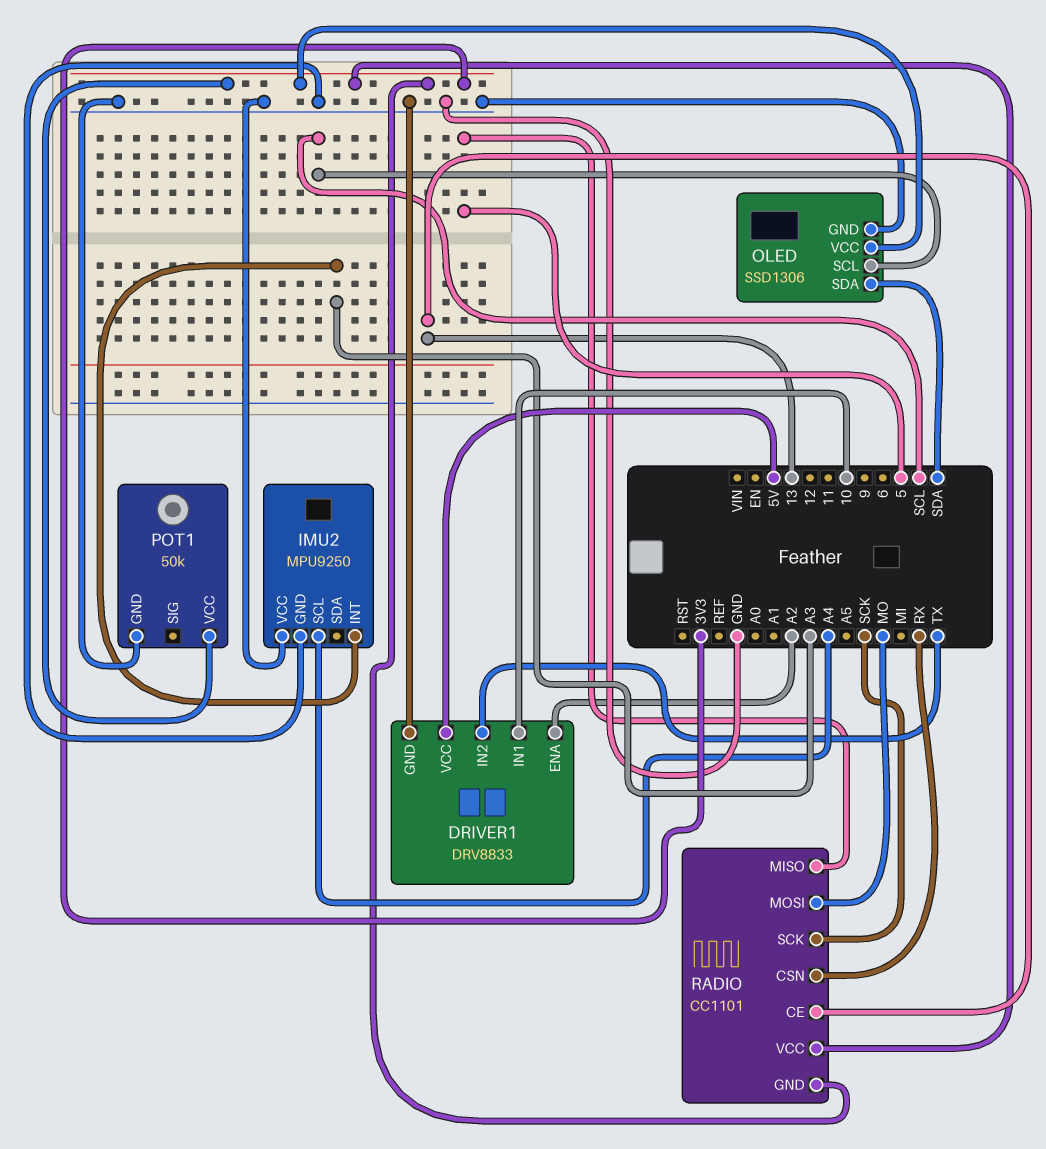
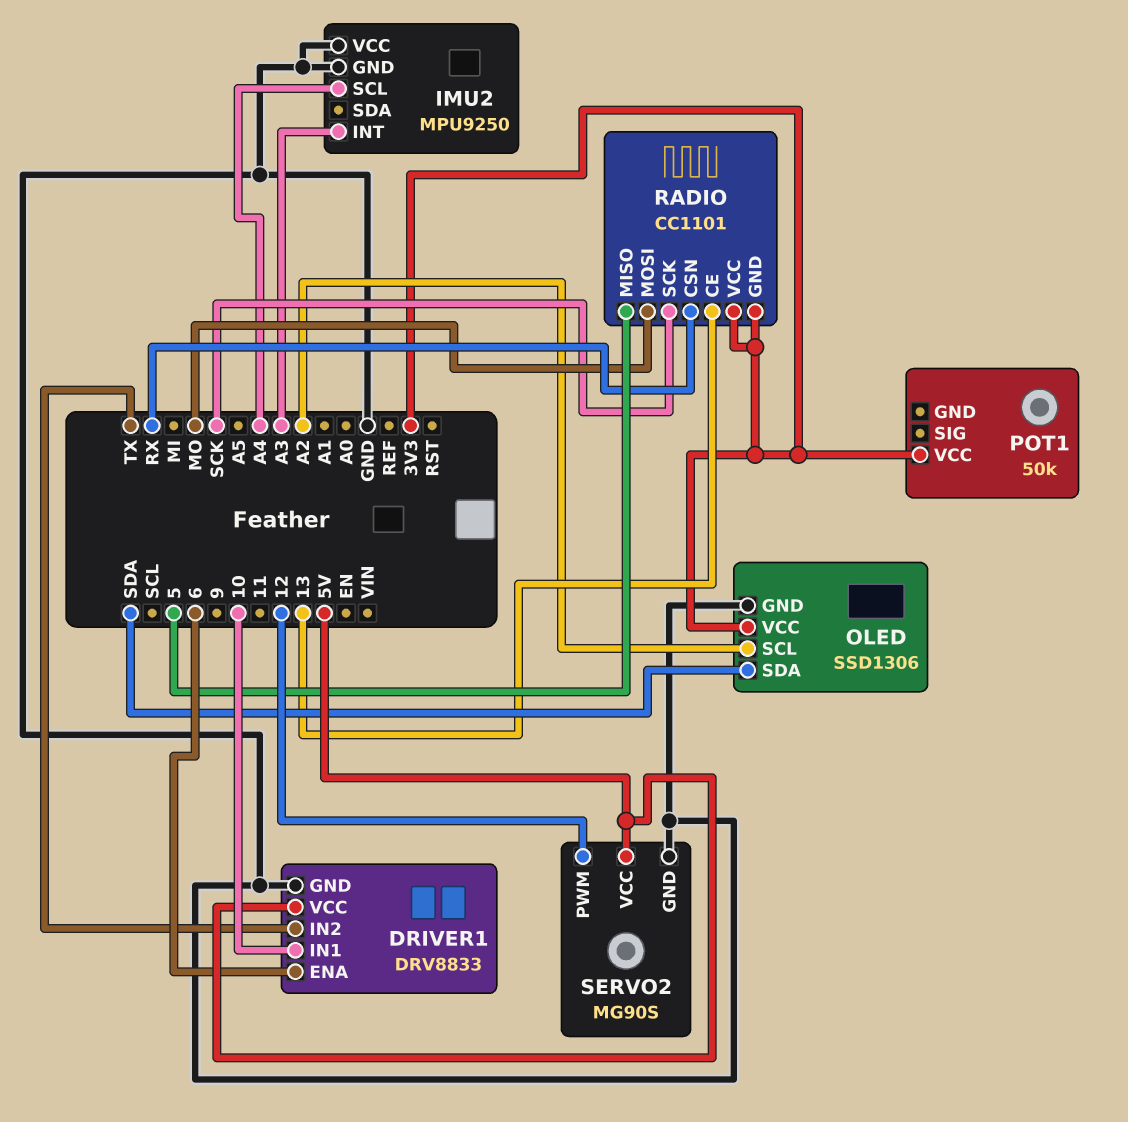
DRIVER1 pin ENA: A2 -> 6
OLED pin SCL: SCL -> A2
POT1 pin GND: GND -> none
SERVO2: none -> MG90S
SERVO2 pin GND: none -> GND
SERVO2 pin PWM: none -> 12
SERVO2 pin VCC: none -> 5V

